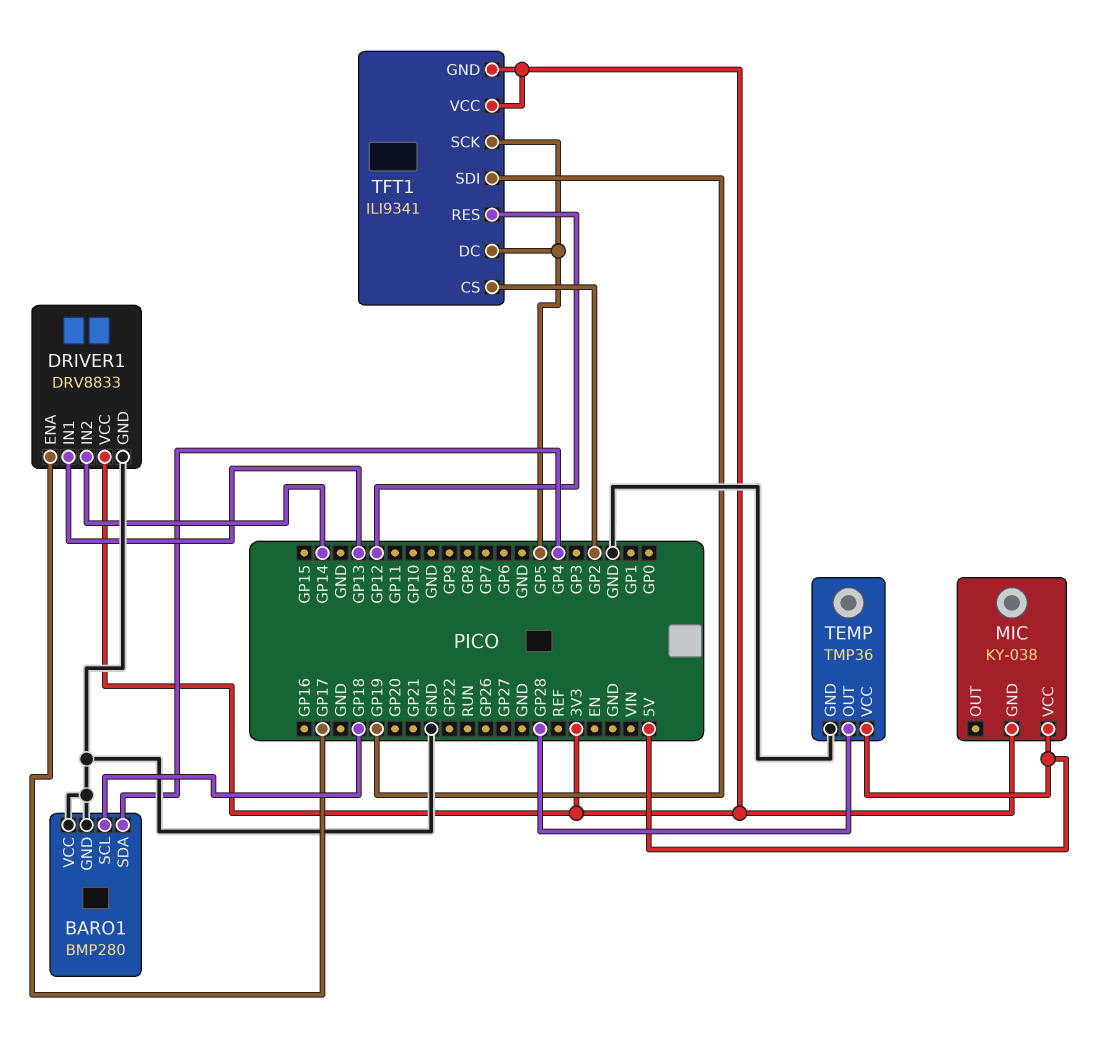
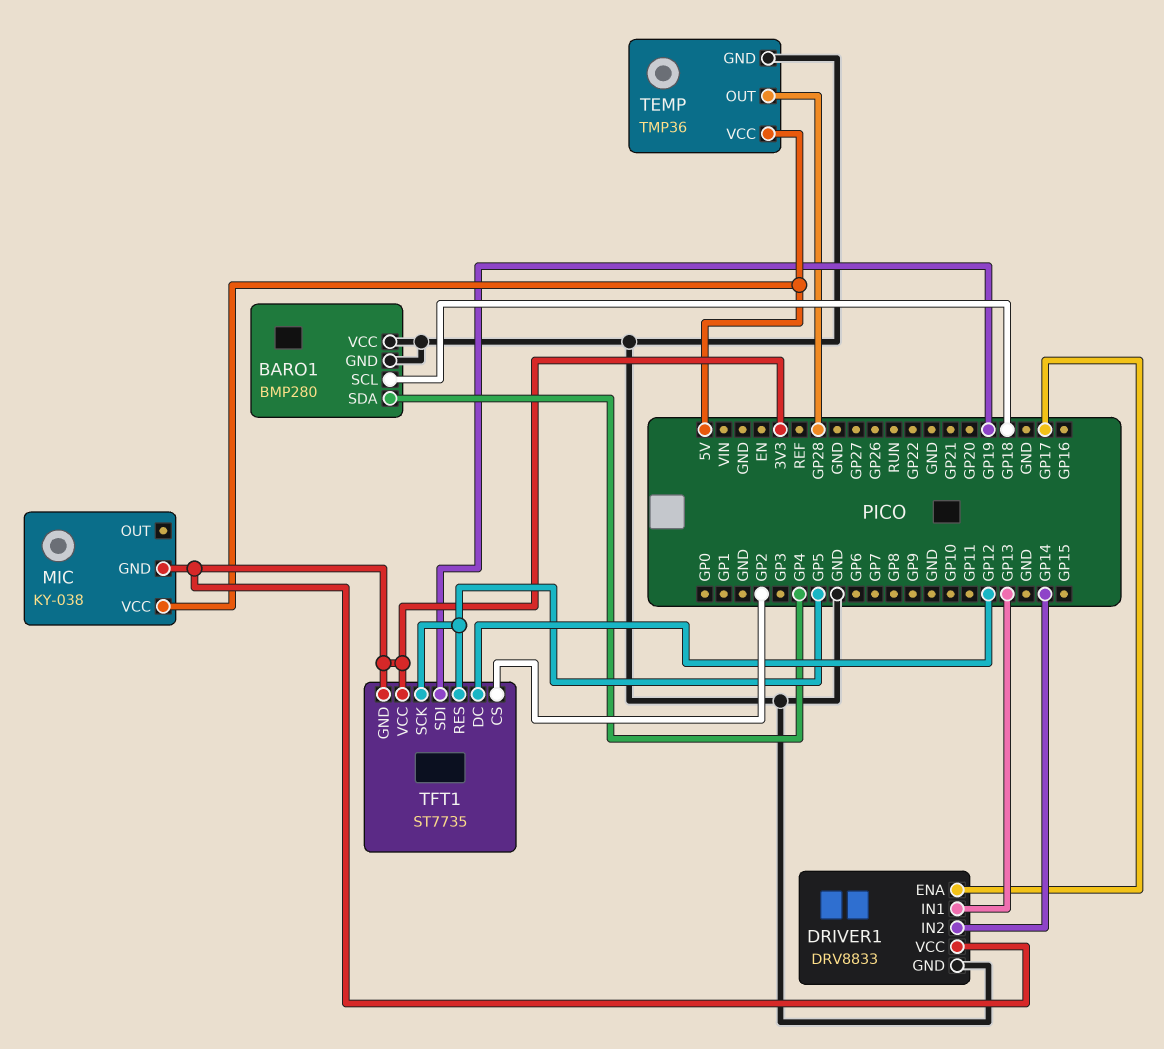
TFT1: ILI9341 -> ST7735
TFT1 pin DC: GP5 -> GP12
TFT1 pin RES: GP12 -> GP5

